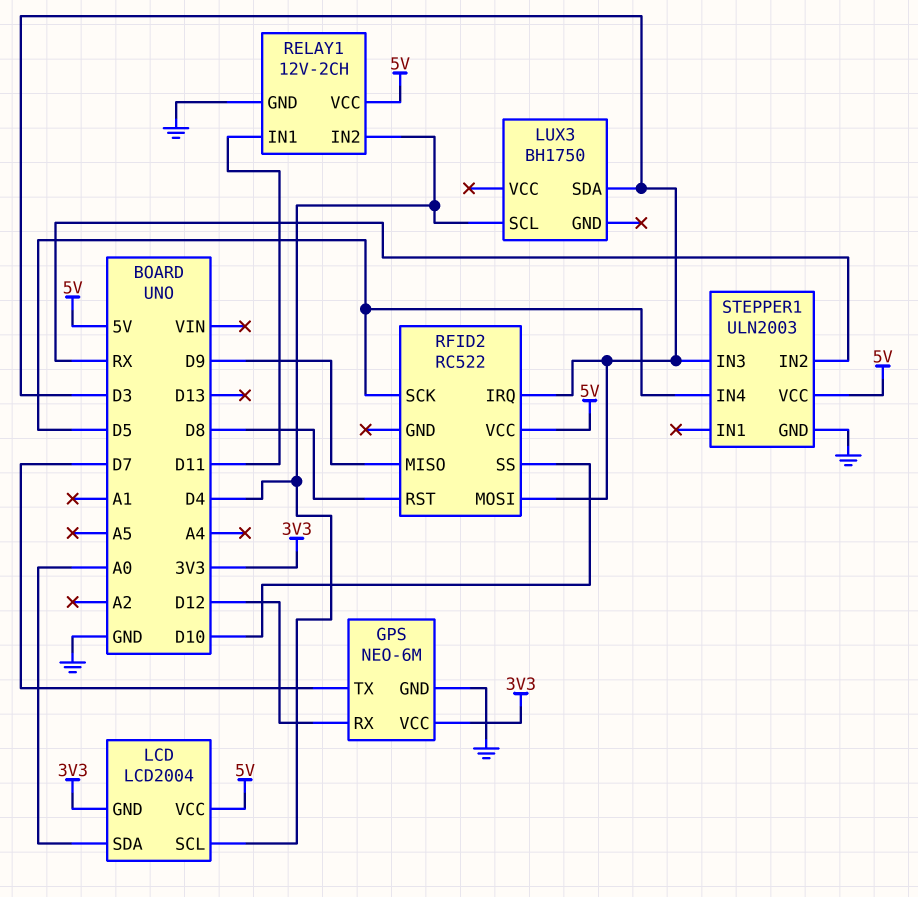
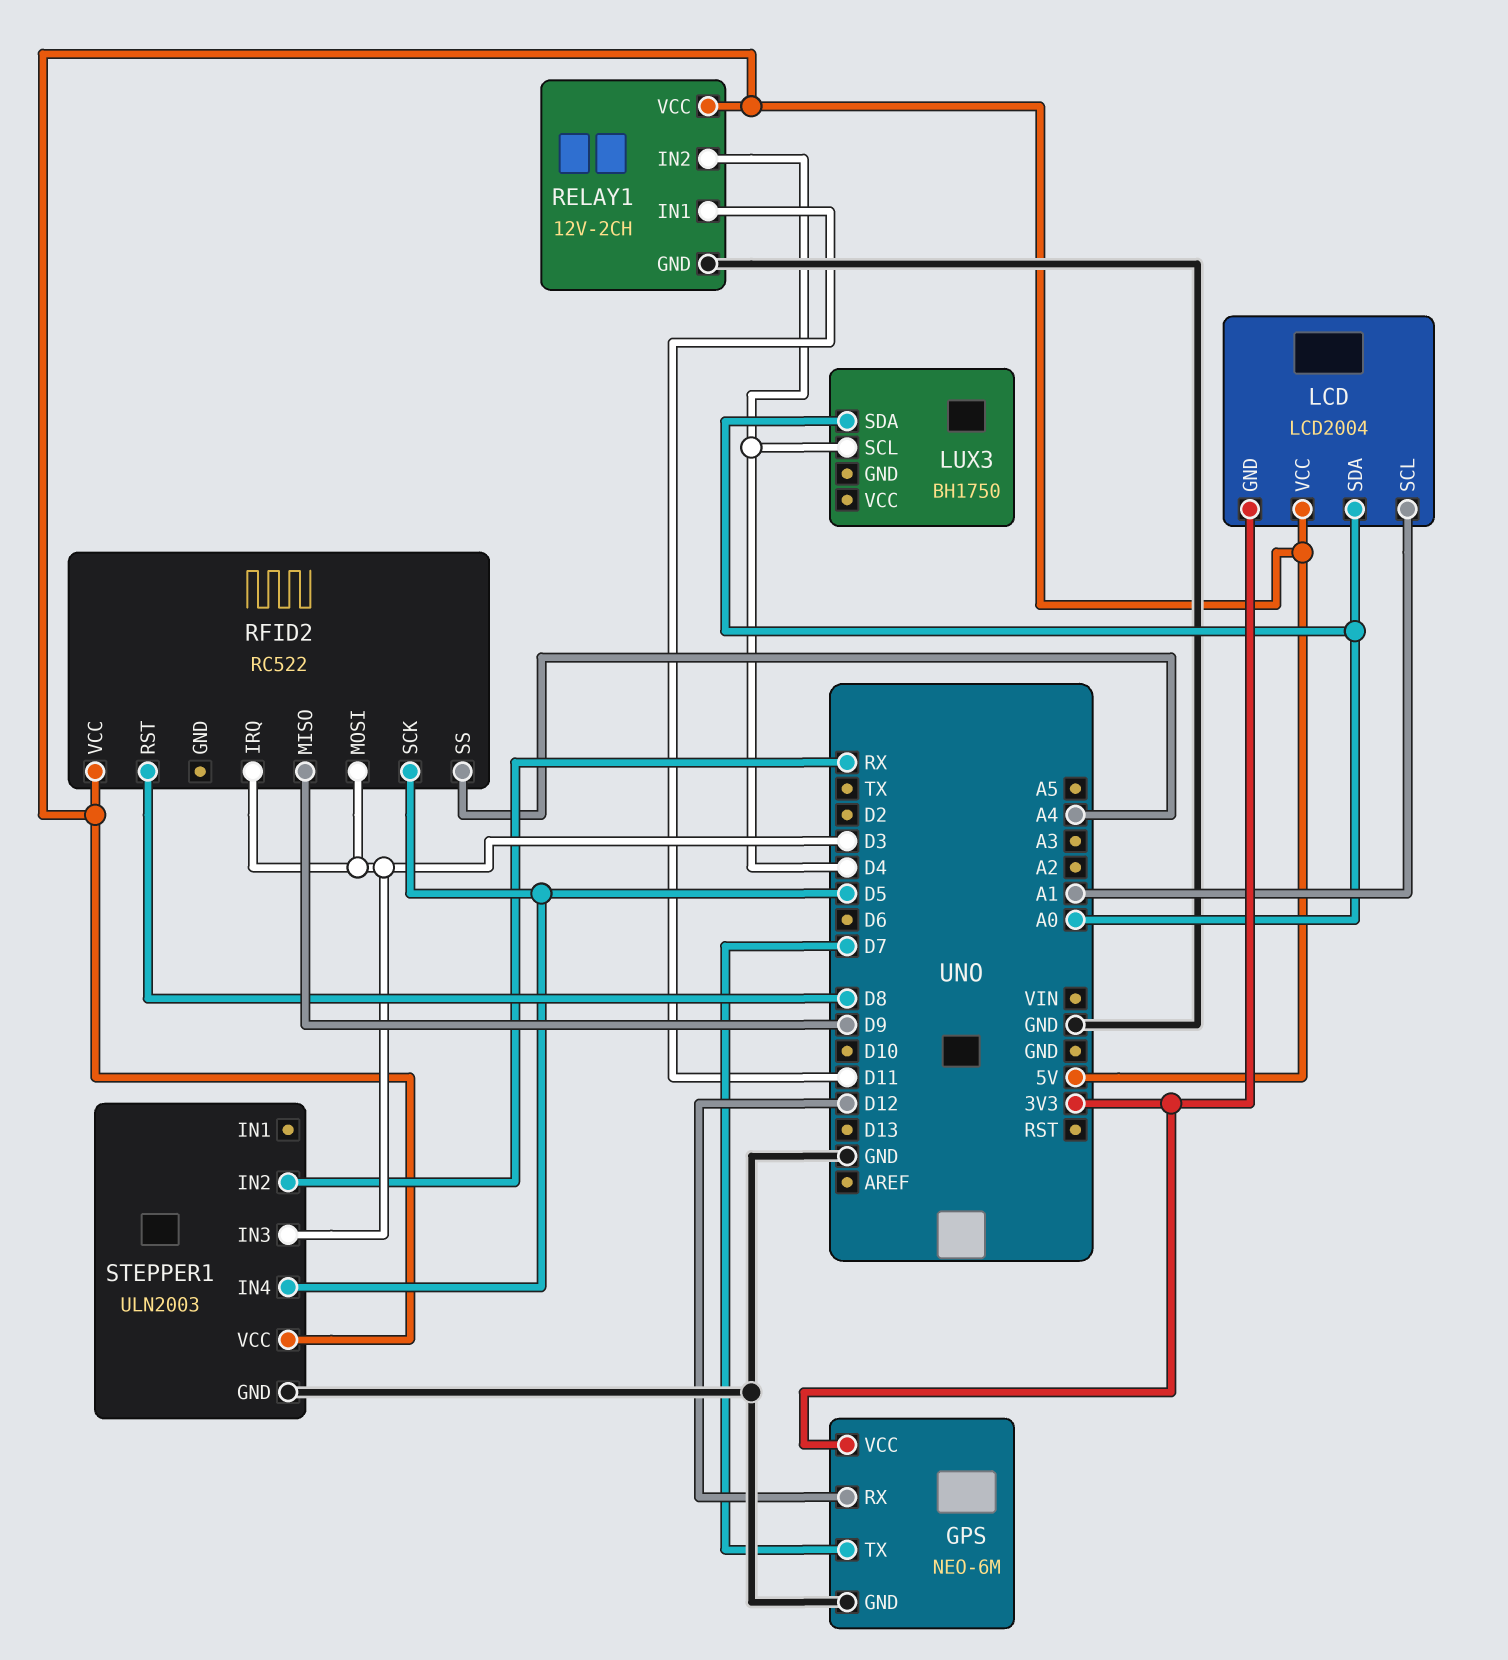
LCD pin SCL: D4 -> A1
LUX3 pin SDA: D3 -> A0
RFID2 pin SS: D10 -> A4

